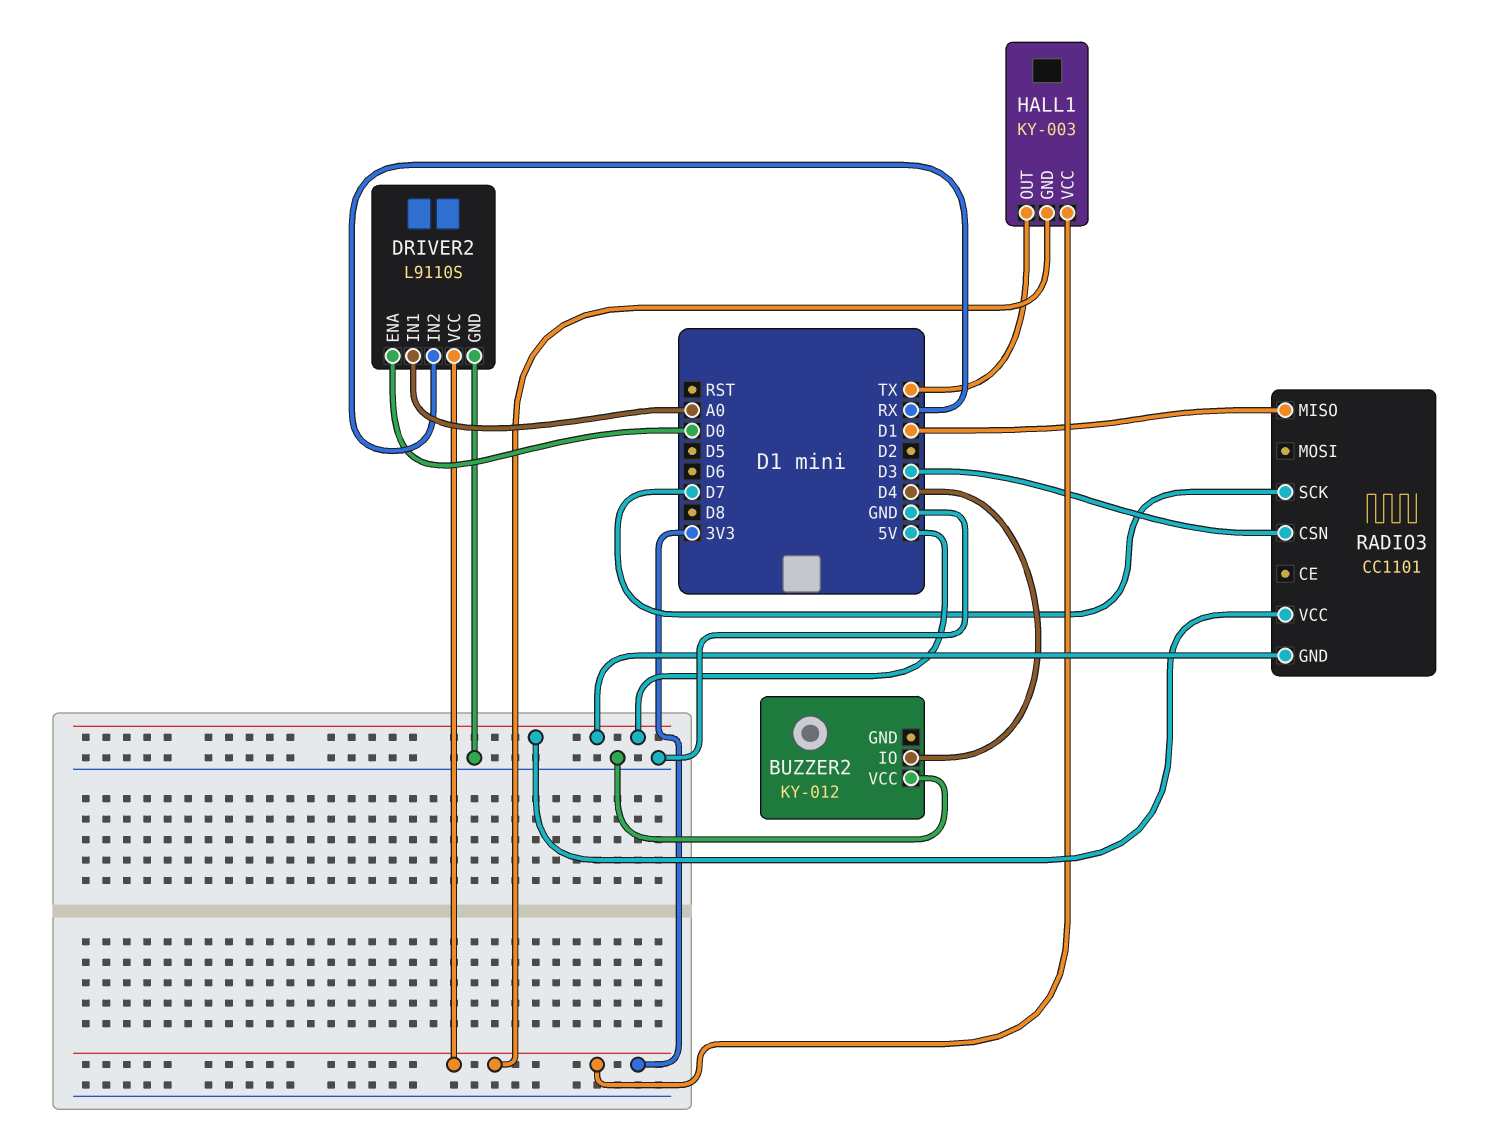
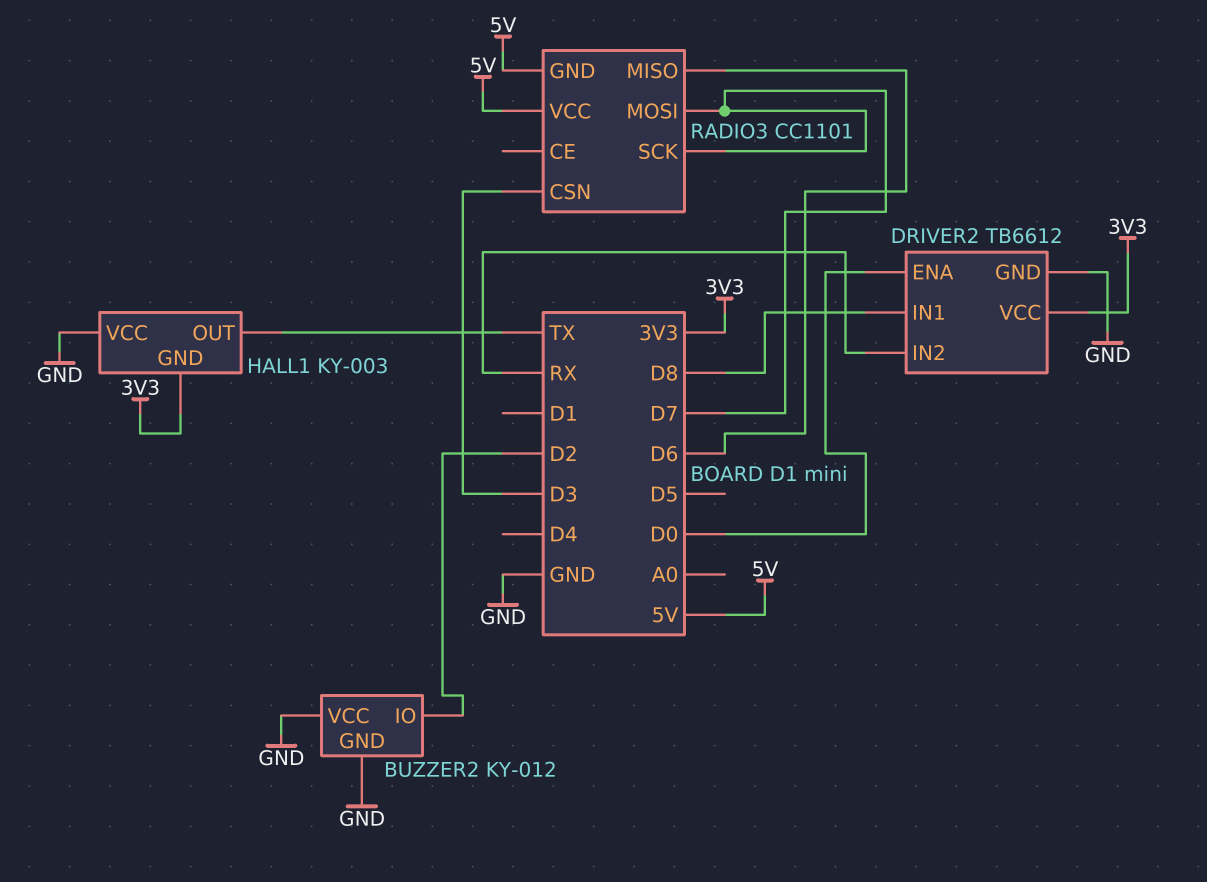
BUZZER2 pin GND: none -> GND
BUZZER2 pin IO: D4 -> D2
DRIVER2: L9110S -> TB6612
DRIVER2 pin IN1: A0 -> D8
HALL1 pin VCC: 3V3 -> GND
RADIO3 pin MISO: D1 -> D6
RADIO3 pin MOSI: none -> D7

